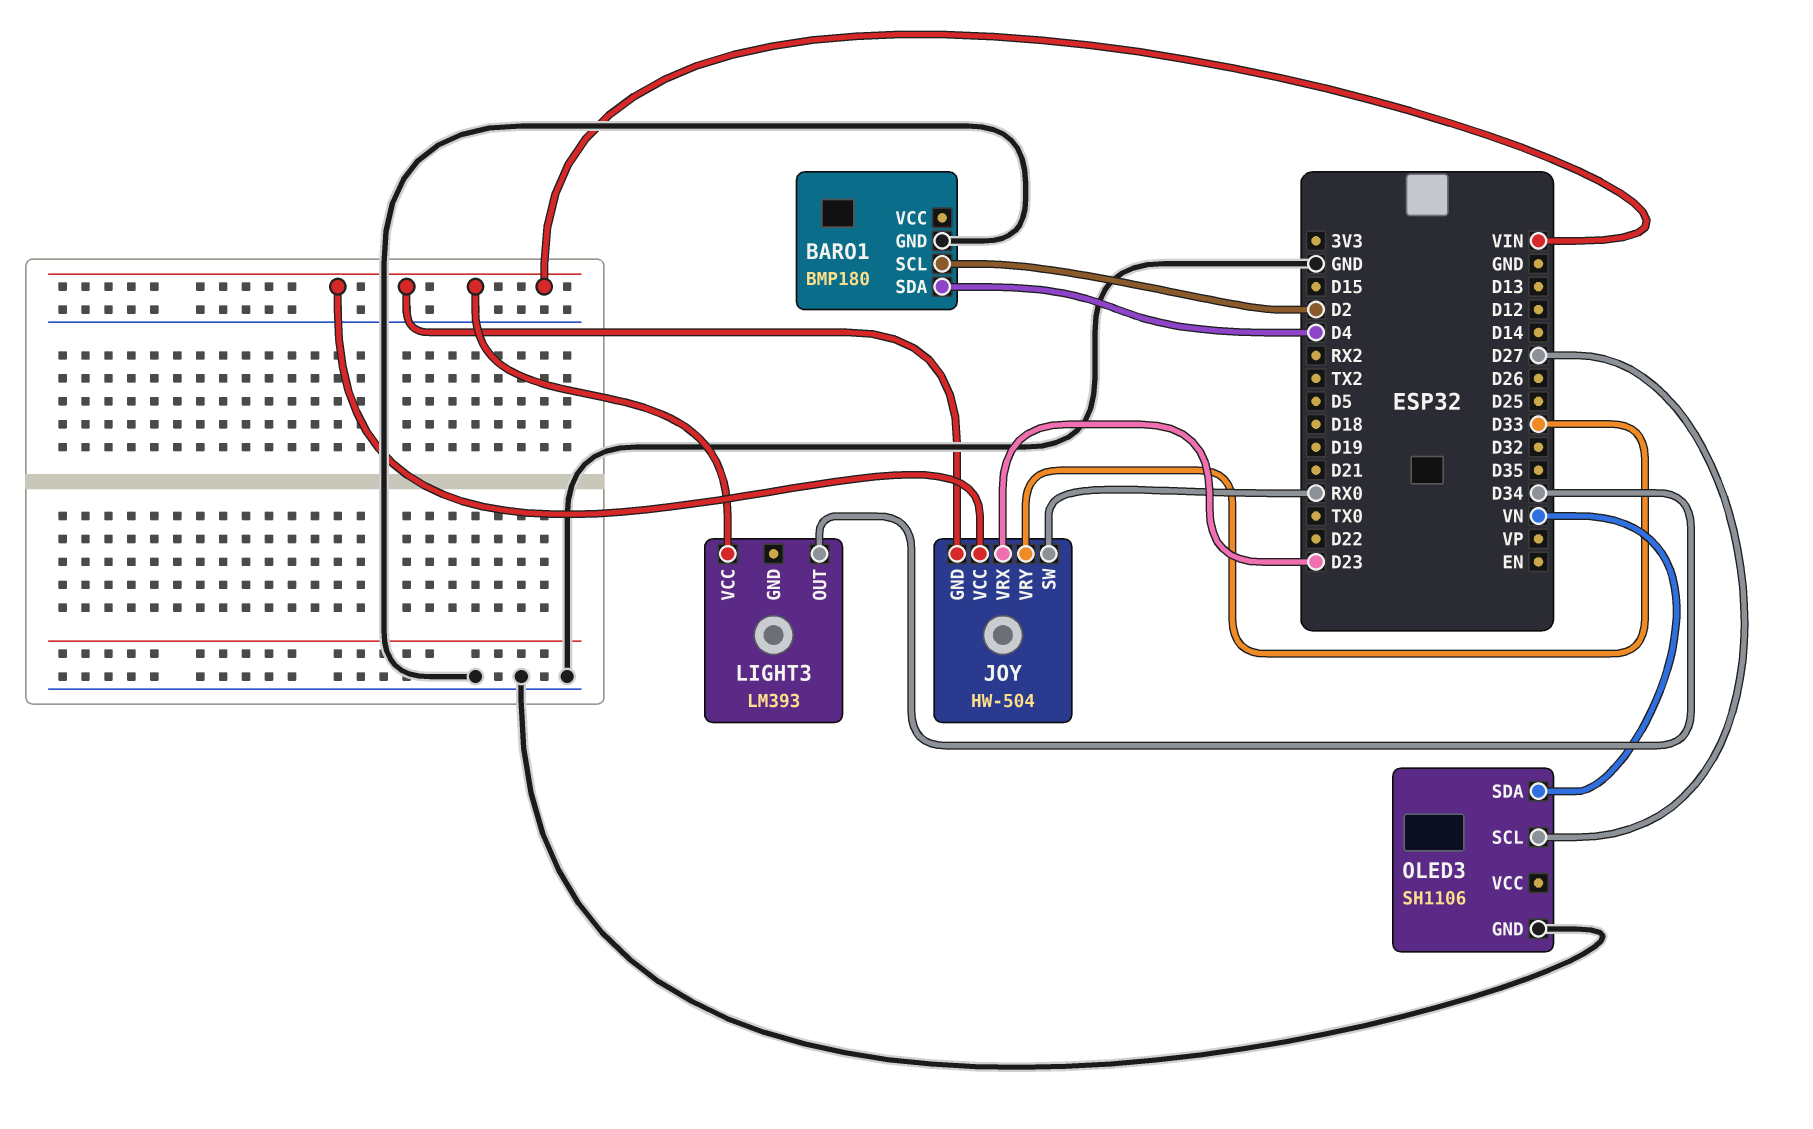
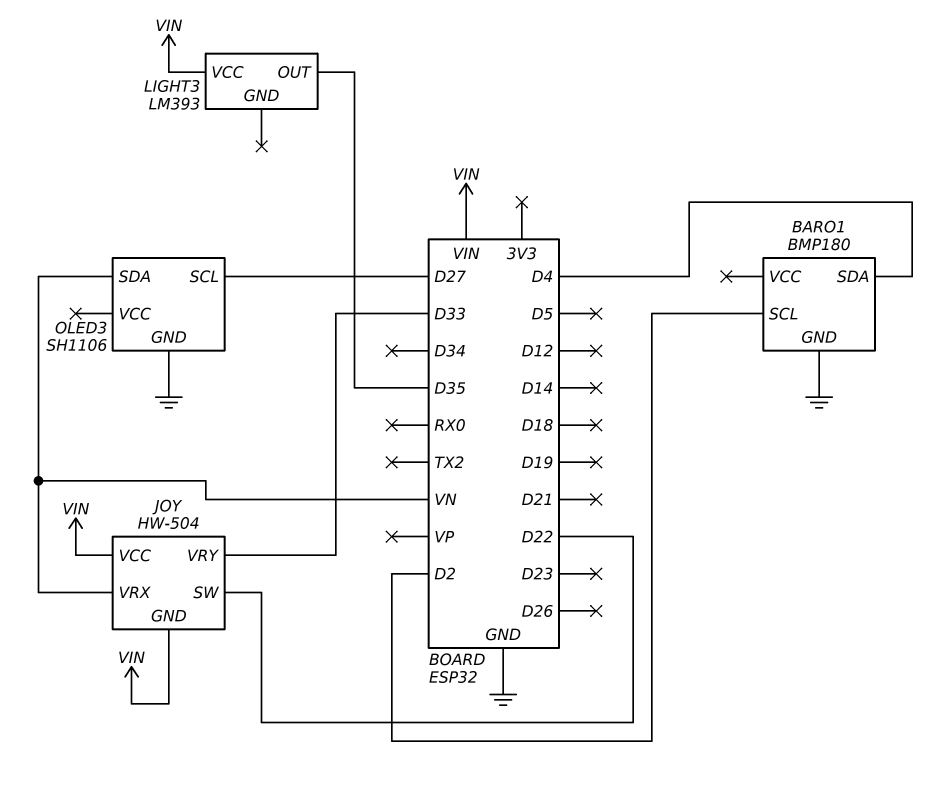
JOY pin SW: RX0 -> D22
JOY pin VRX: D23 -> VN
LIGHT3 pin OUT: D34 -> D35

